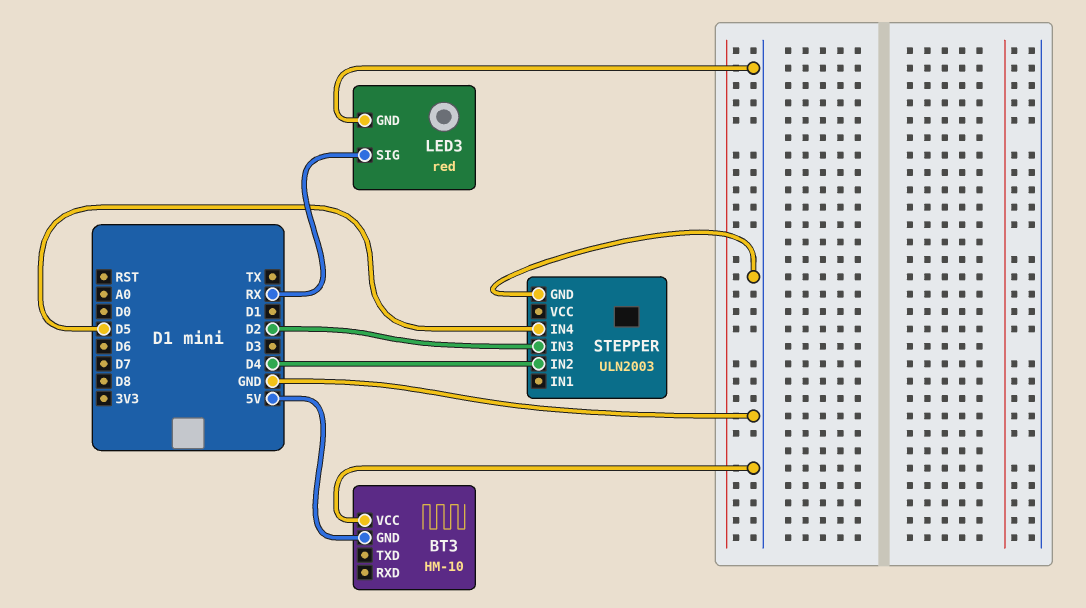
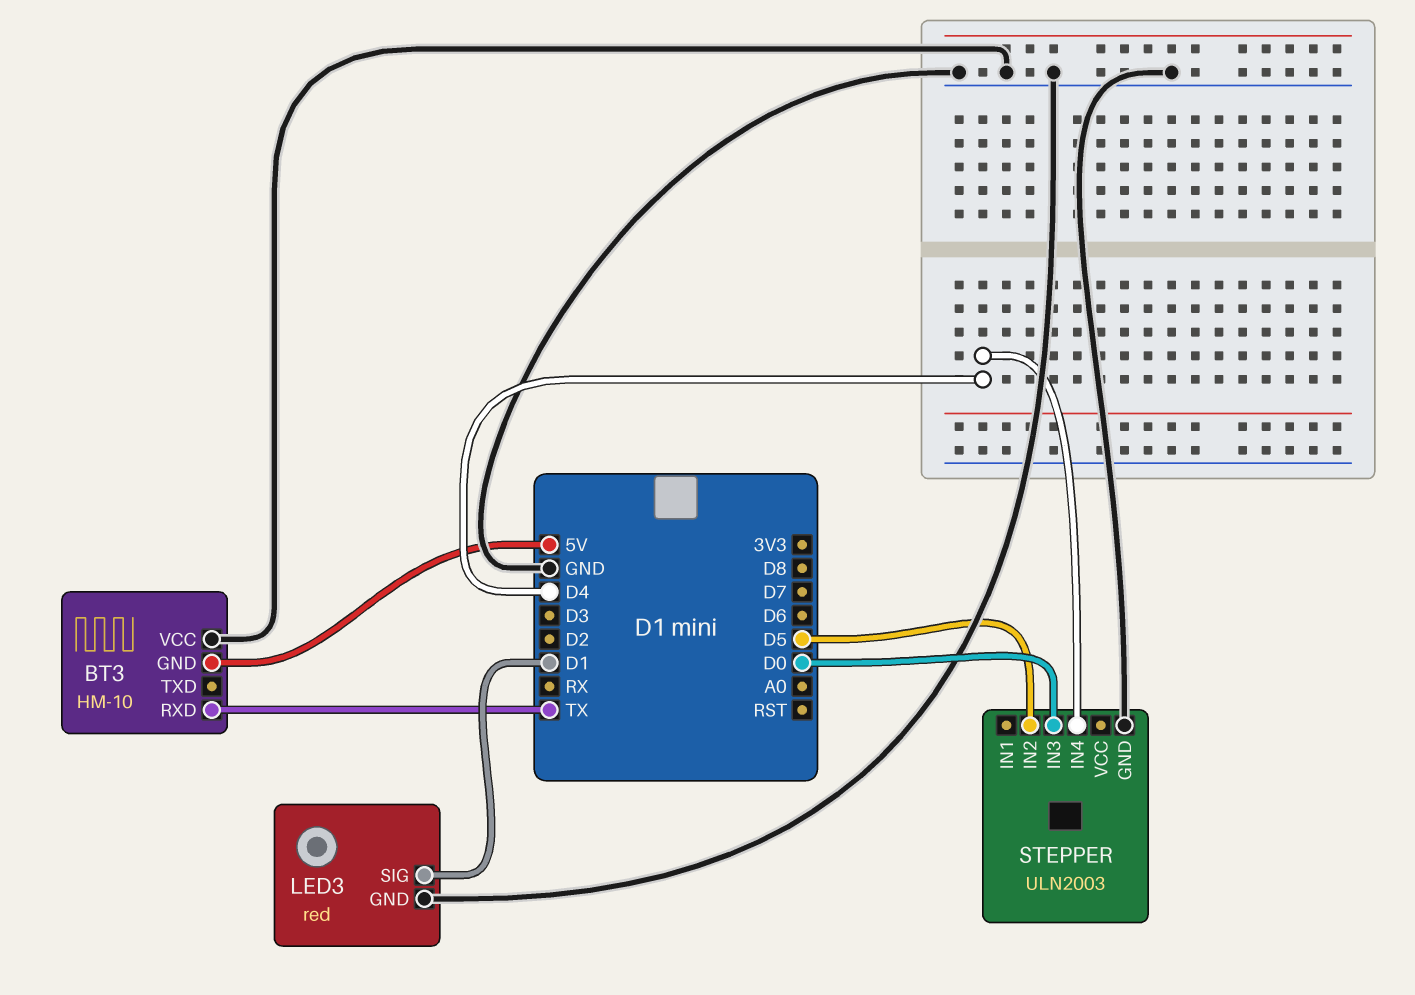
BT3 pin RXD: none -> TX
LED3 pin SIG: RX -> D1
STEPPER pin IN2: D4 -> D5
STEPPER pin IN3: D2 -> D0
STEPPER pin IN4: D5 -> D4

